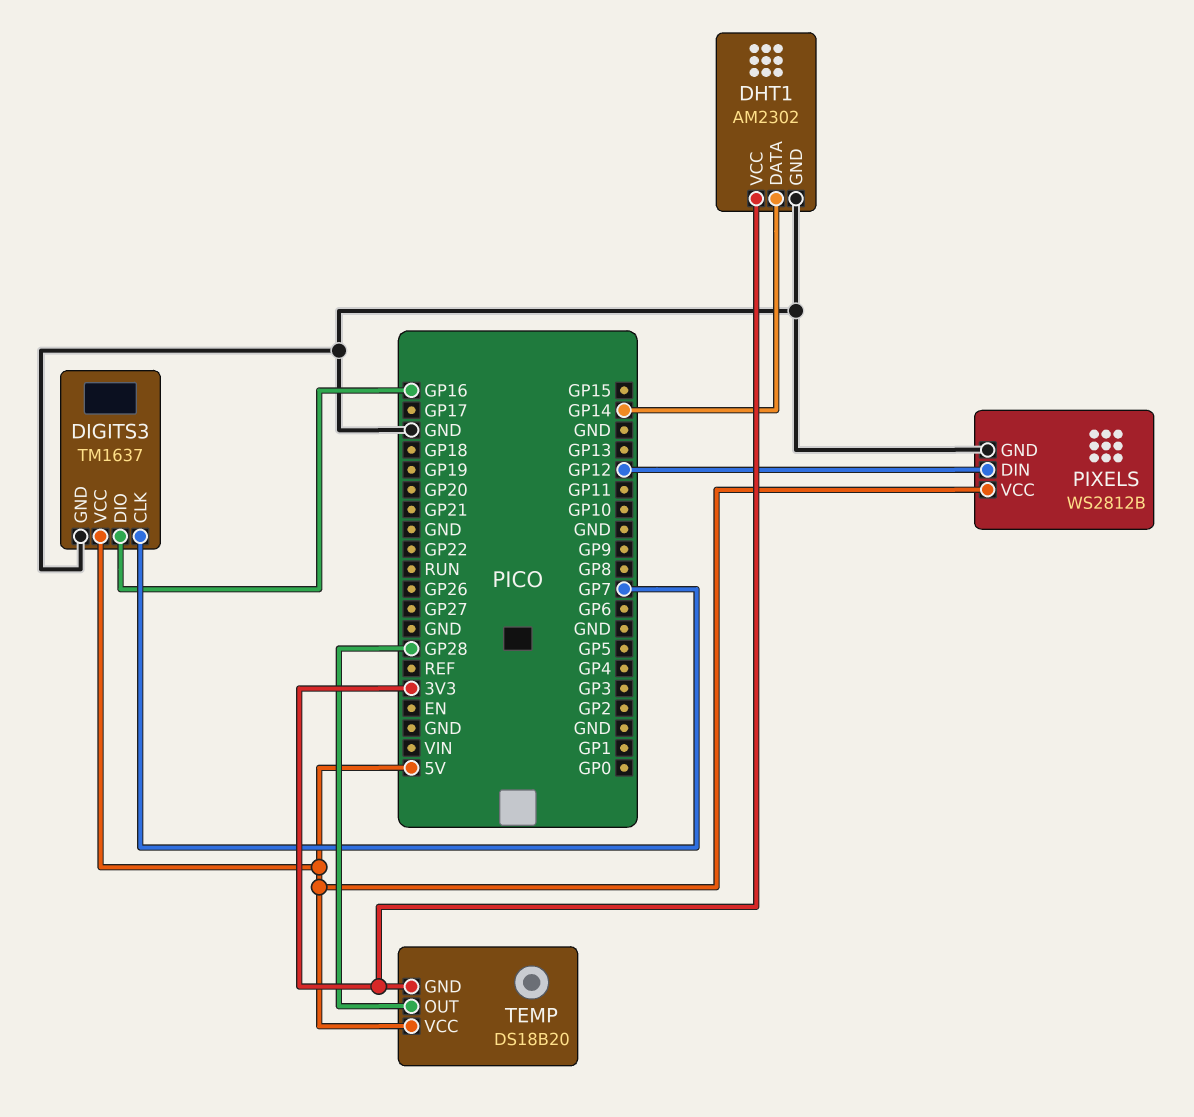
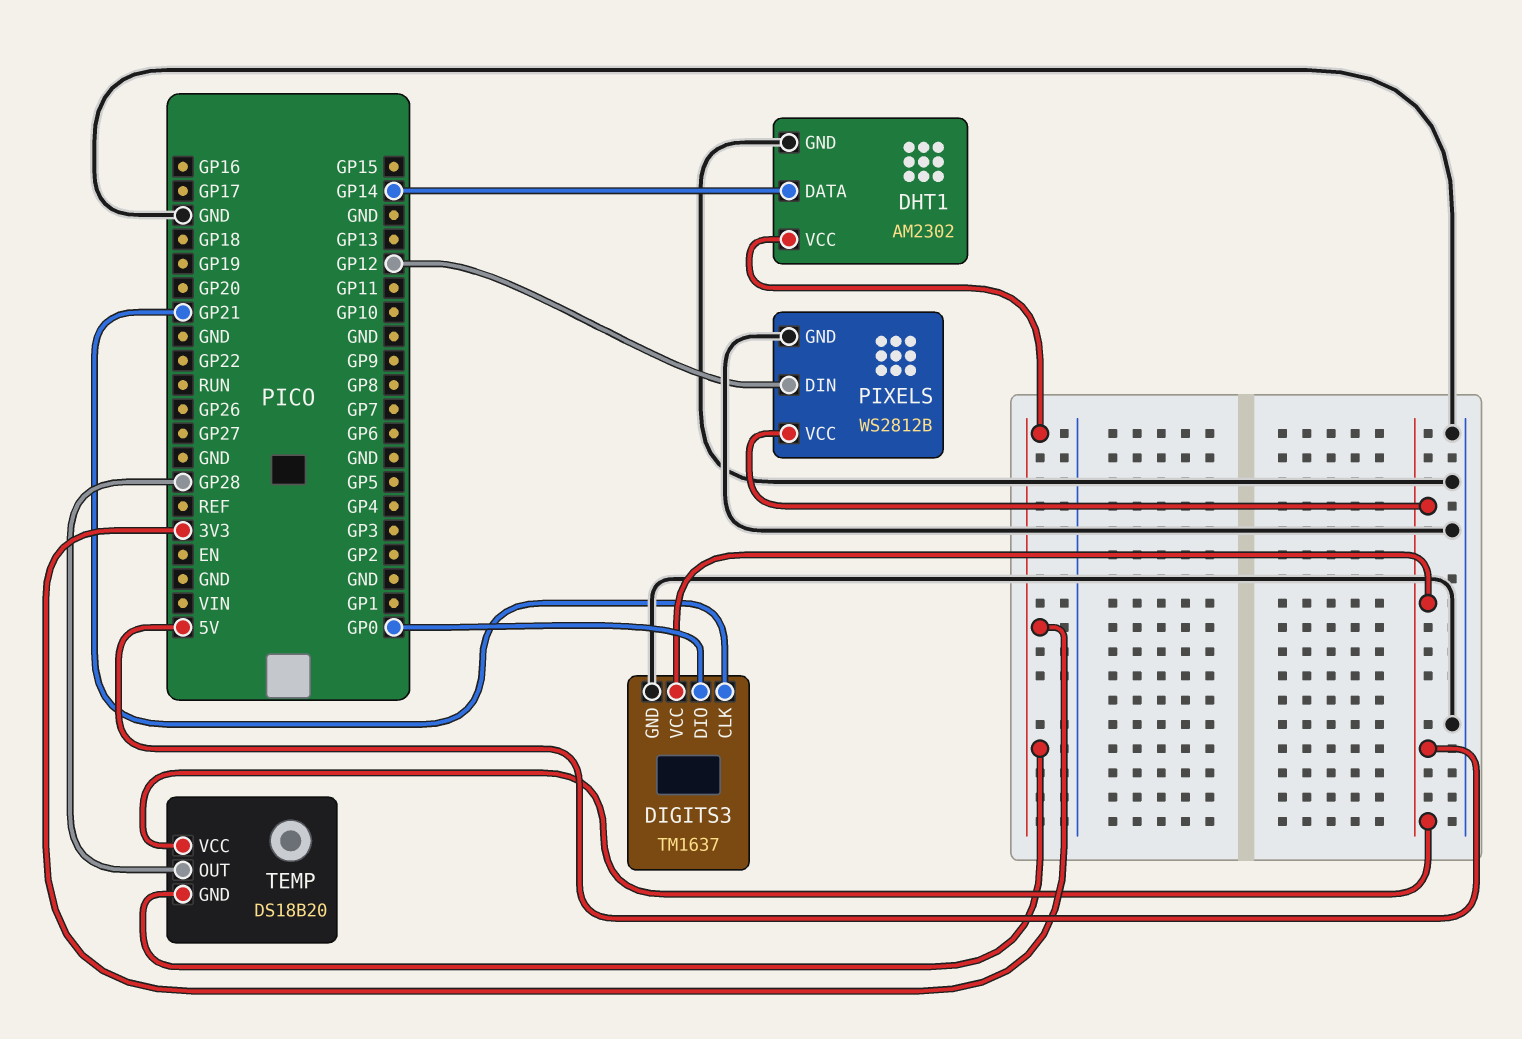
DIGITS3 pin CLK: GP7 -> GP21
DIGITS3 pin DIO: GP16 -> GP0

